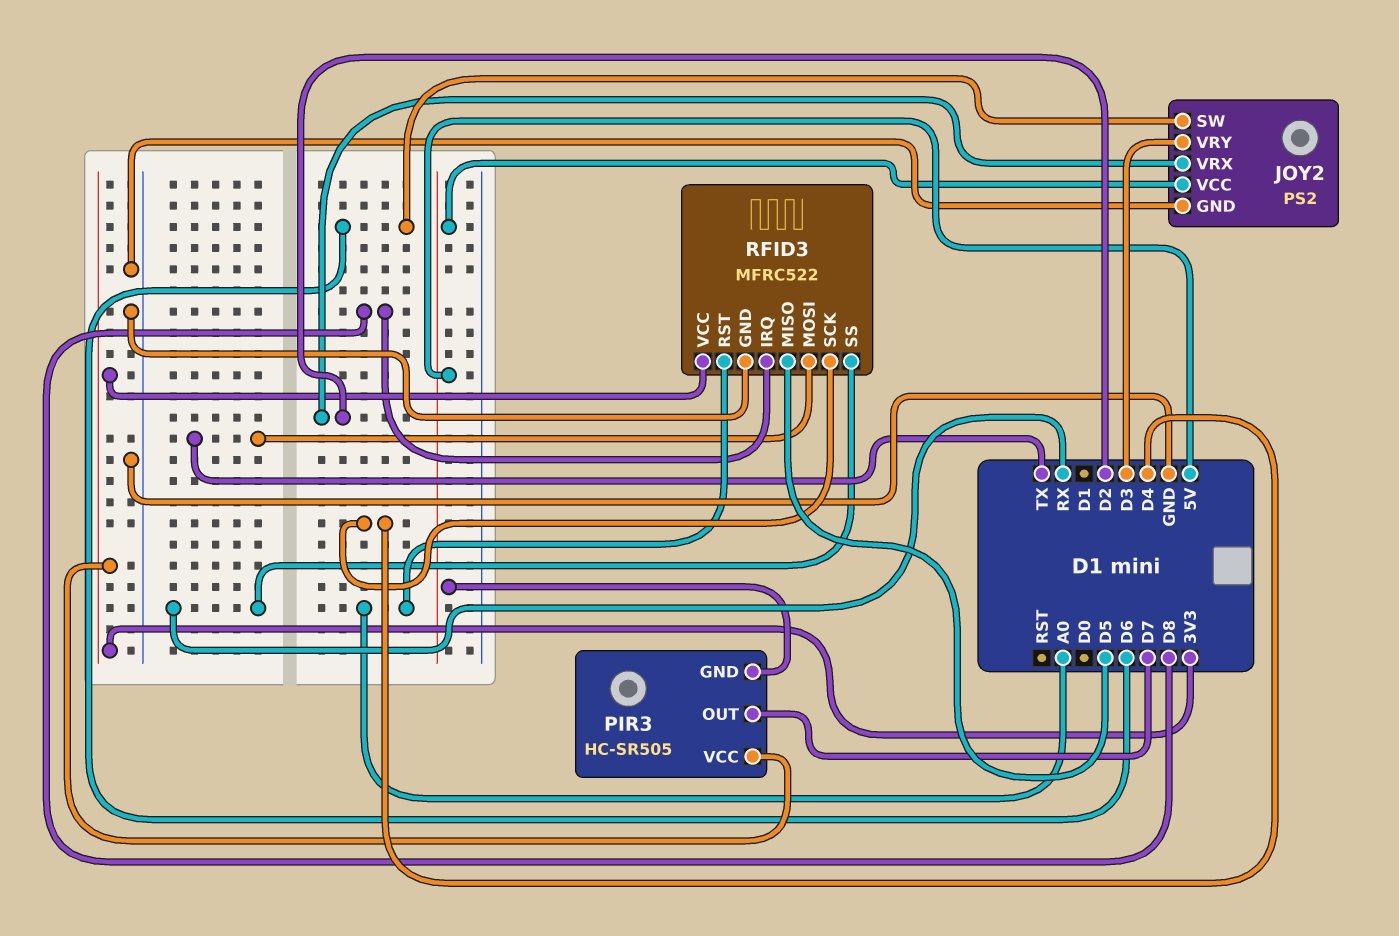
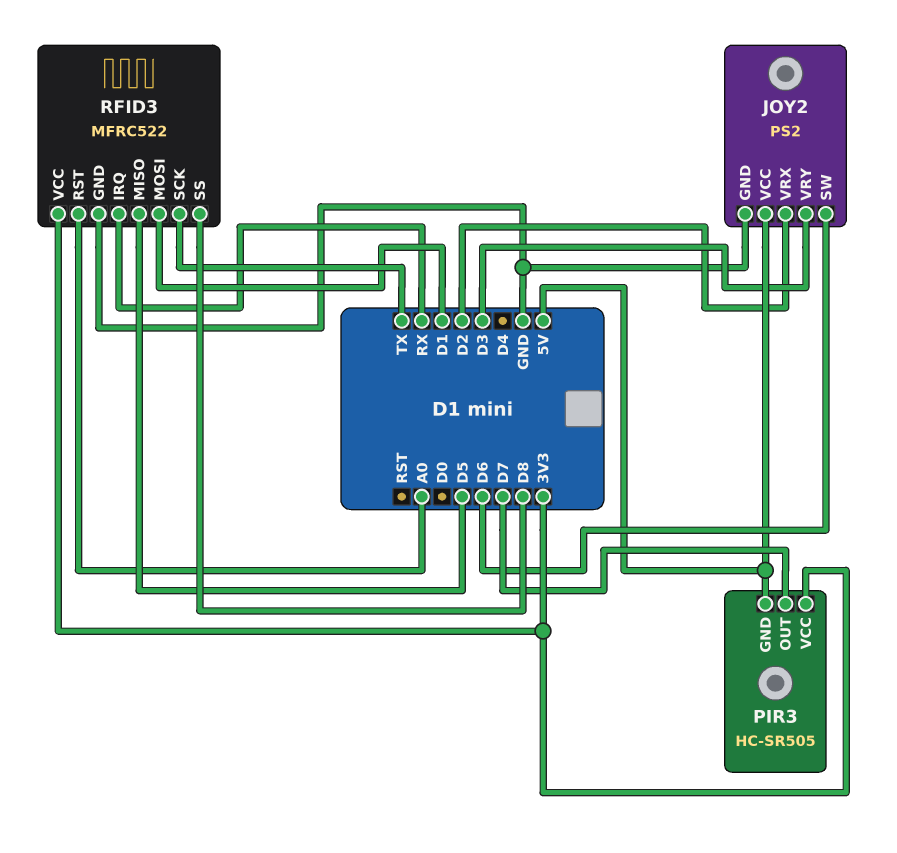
RFID3 pin IRQ: D8 -> RX
RFID3 pin MOSI: TX -> D1
RFID3 pin SCK: D4 -> TX
RFID3 pin SS: RX -> D8

